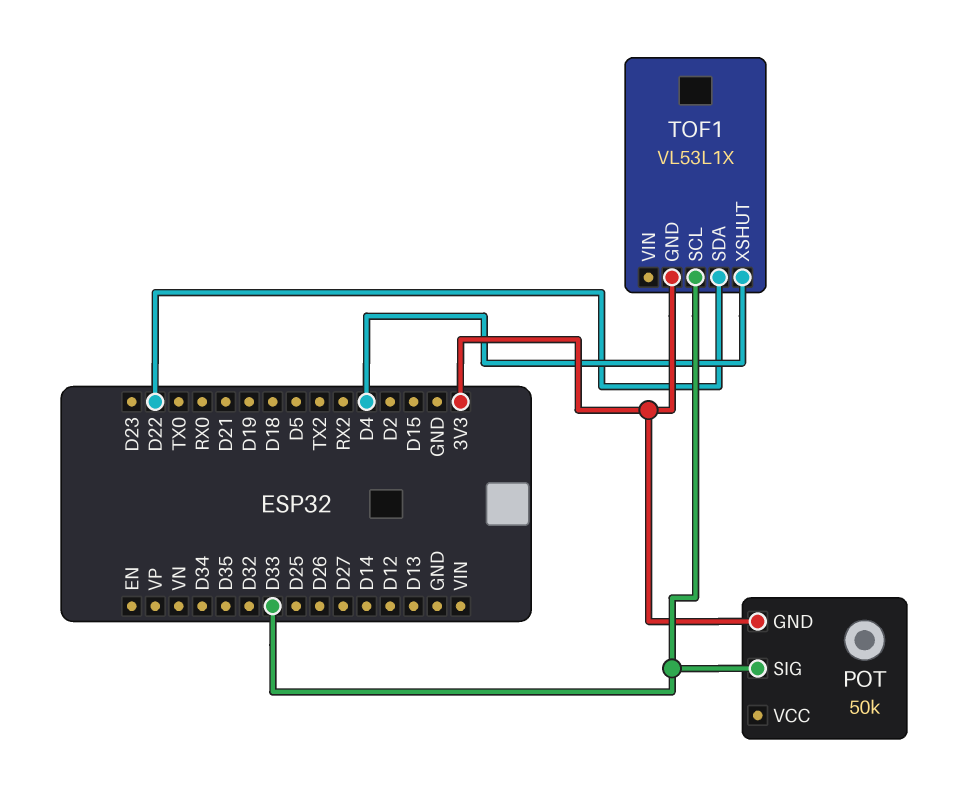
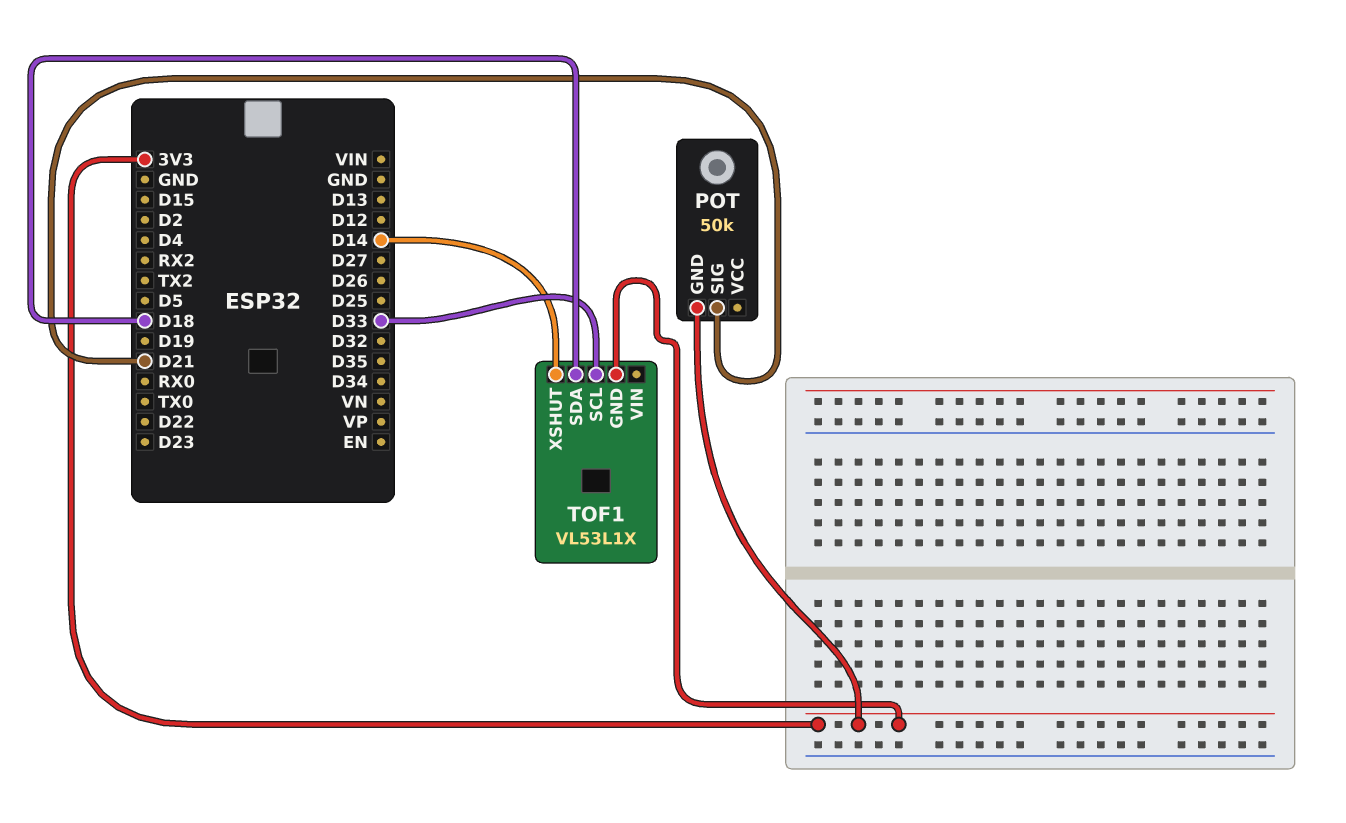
POT pin SIG: D33 -> D21
TOF1 pin SDA: D22 -> D18
TOF1 pin XSHUT: D4 -> D14

